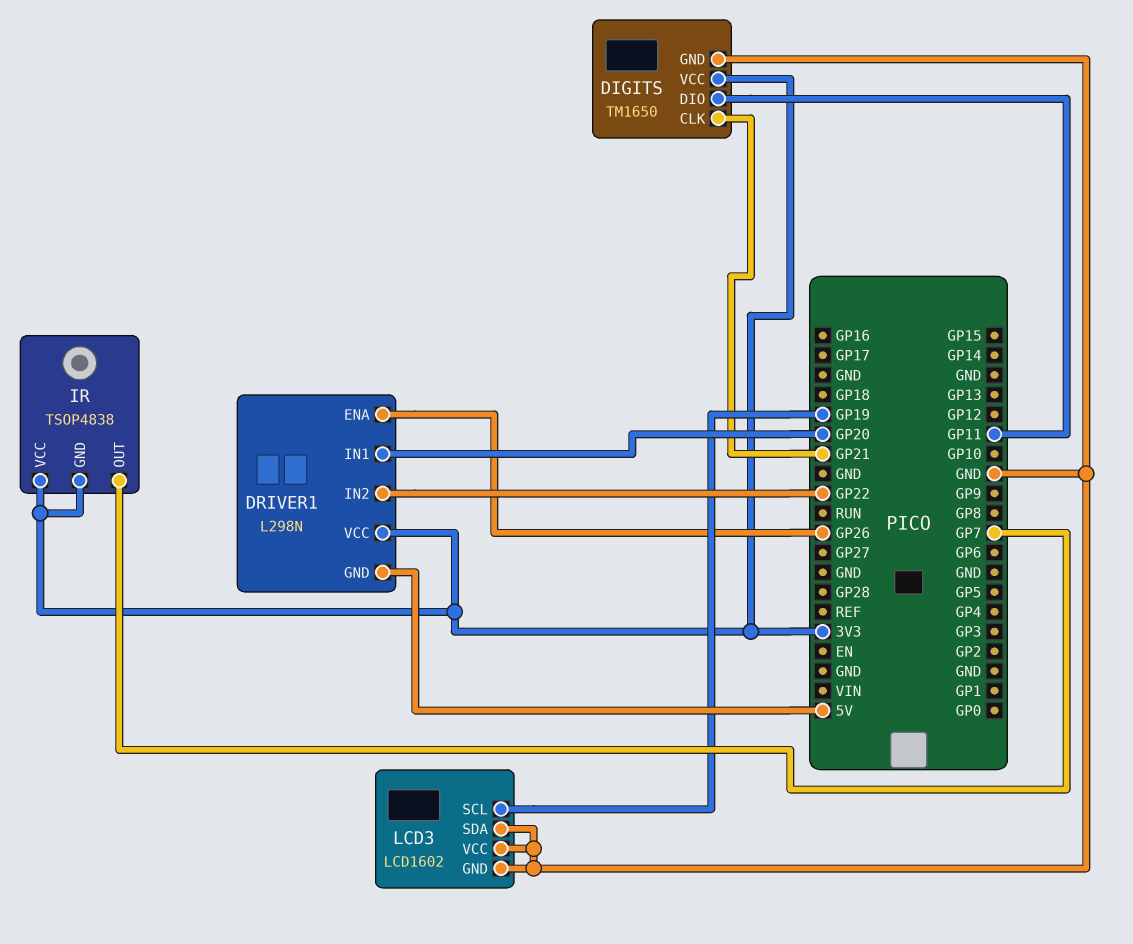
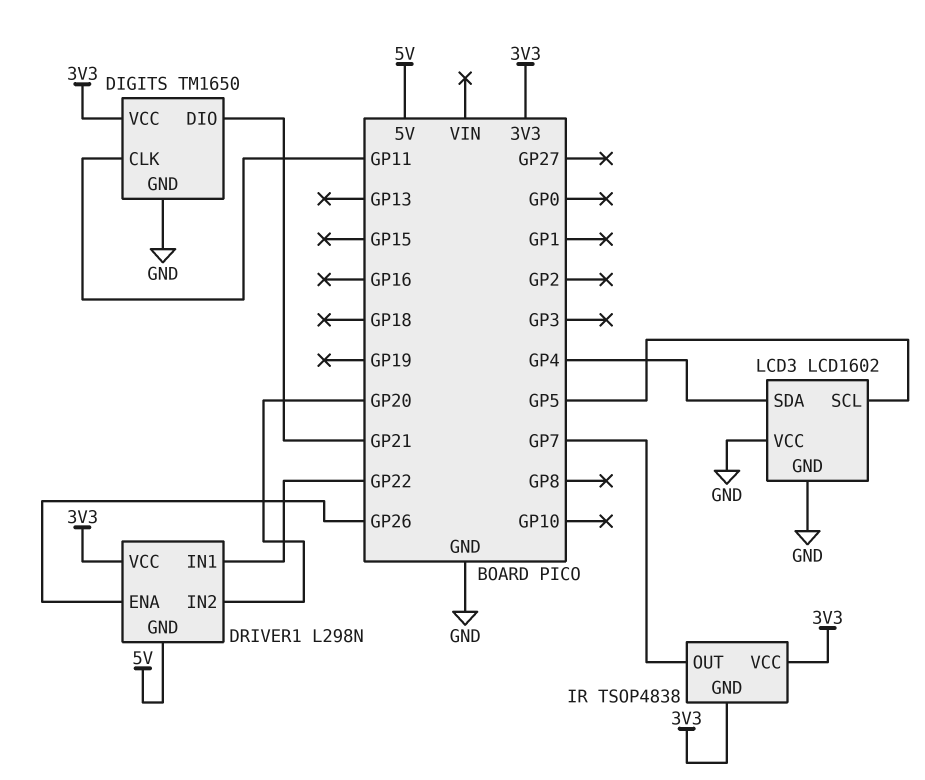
DIGITS pin CLK: GP21 -> GP11
DIGITS pin DIO: GP11 -> GP21
DRIVER1 pin IN1: GP20 -> GP22
DRIVER1 pin IN2: GP22 -> GP20
LCD3 pin SCL: GP19 -> GP5
LCD3 pin SDA: GND -> GP4

